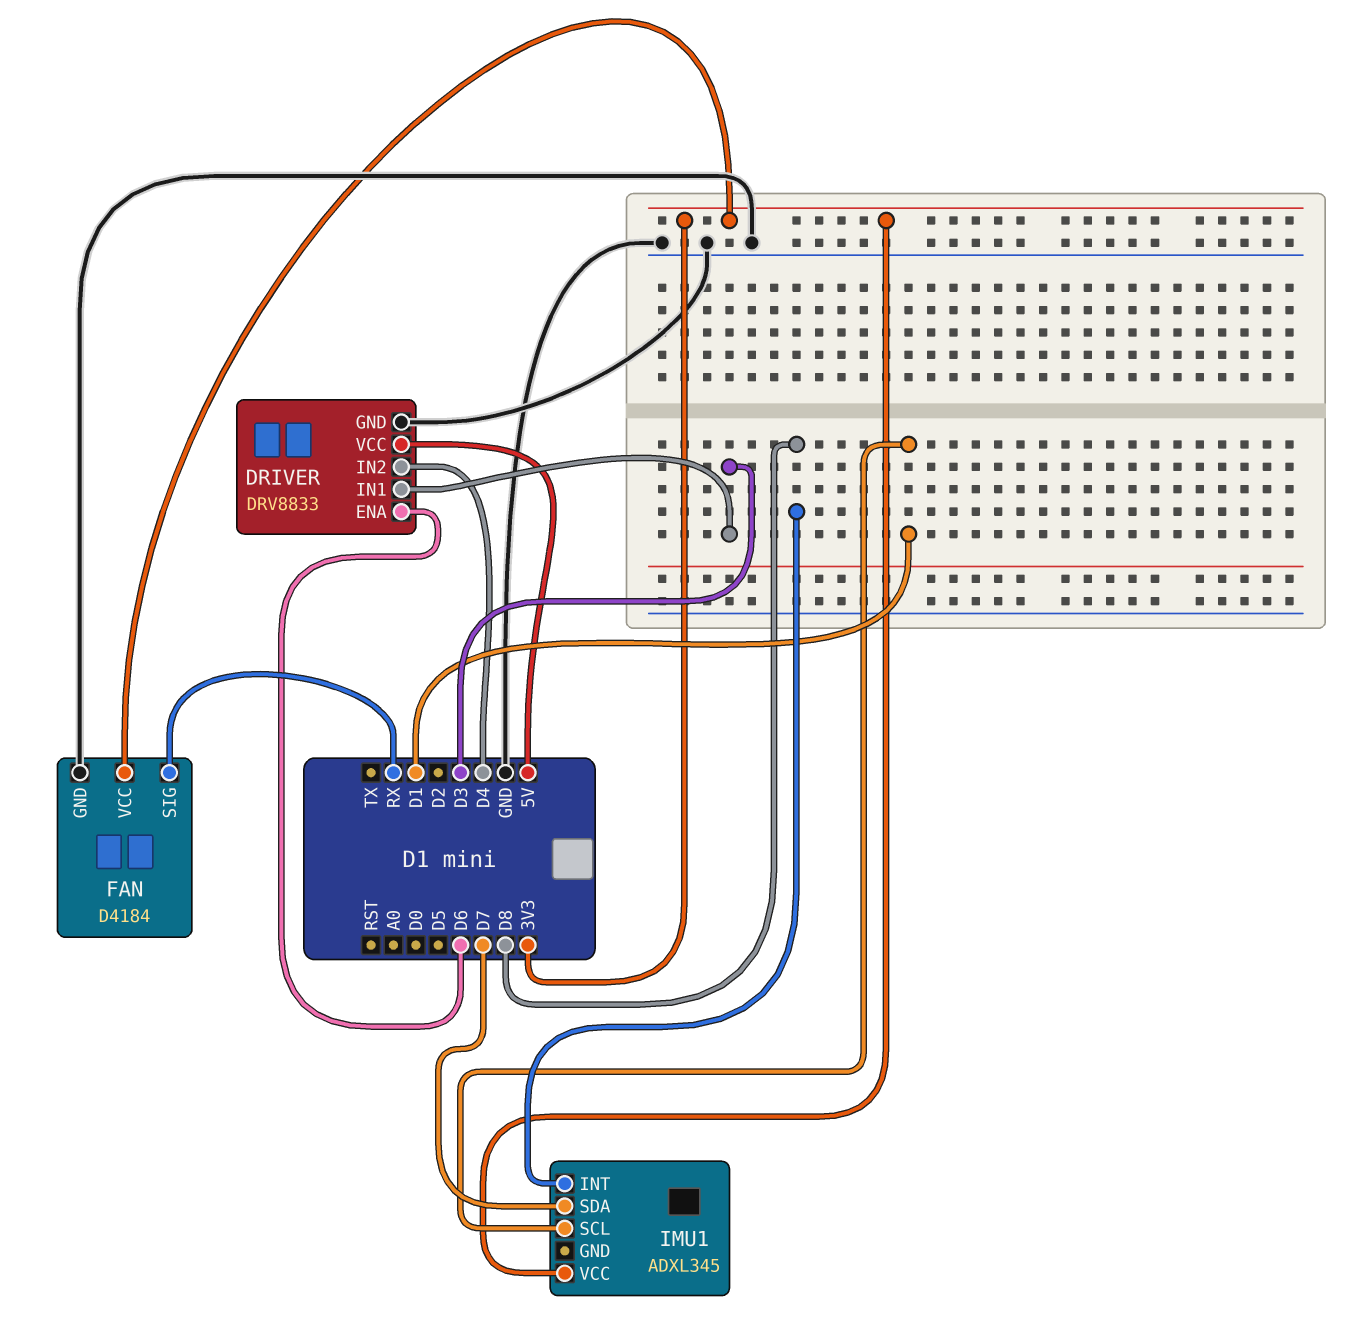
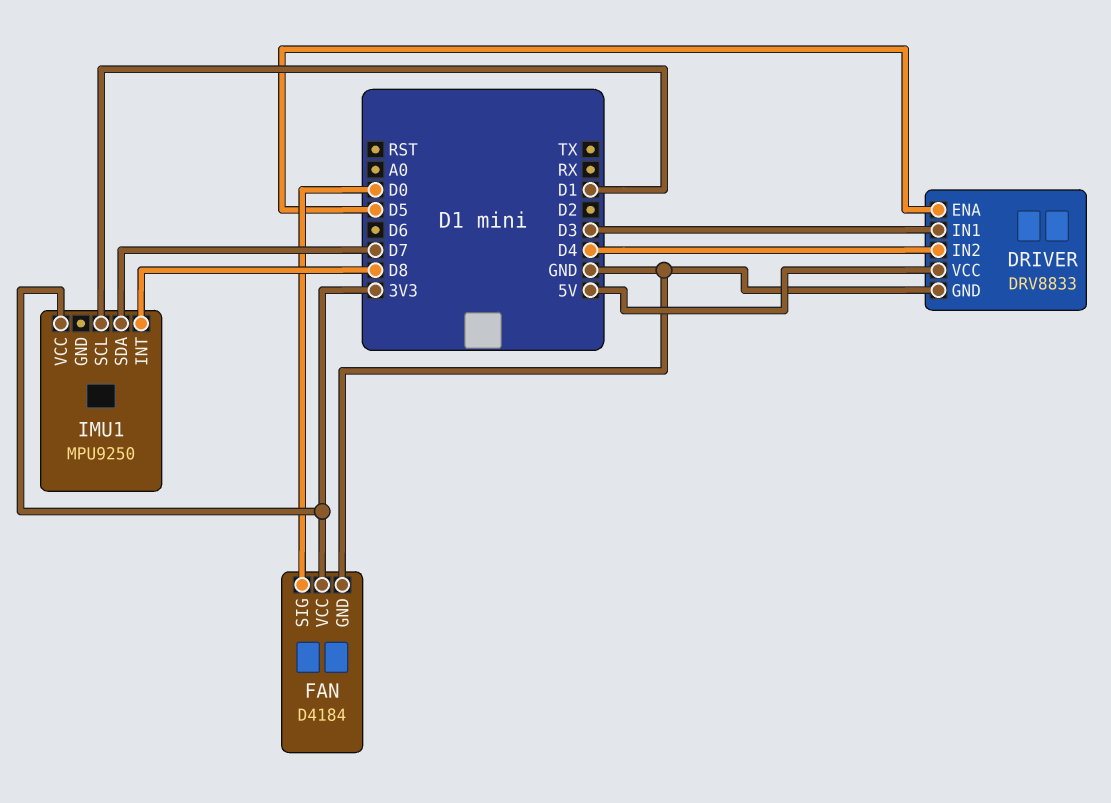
DRIVER pin ENA: D6 -> D5
FAN pin SIG: RX -> D0
IMU1: ADXL345 -> MPU9250

